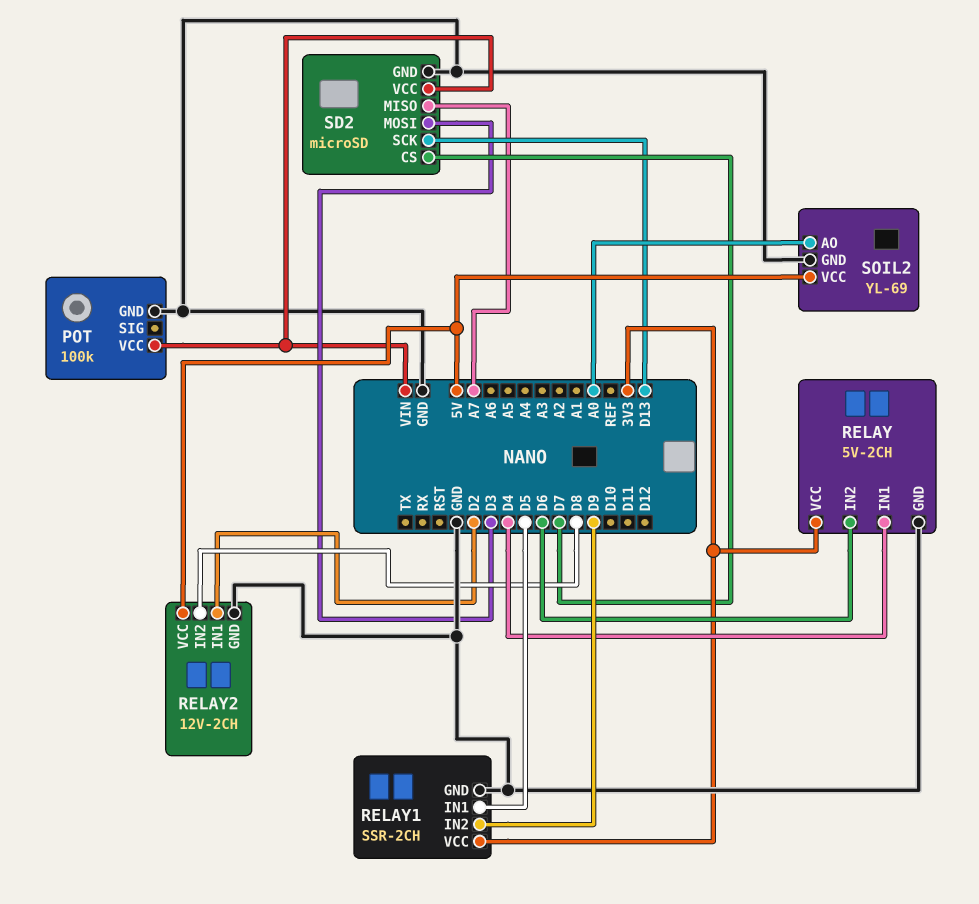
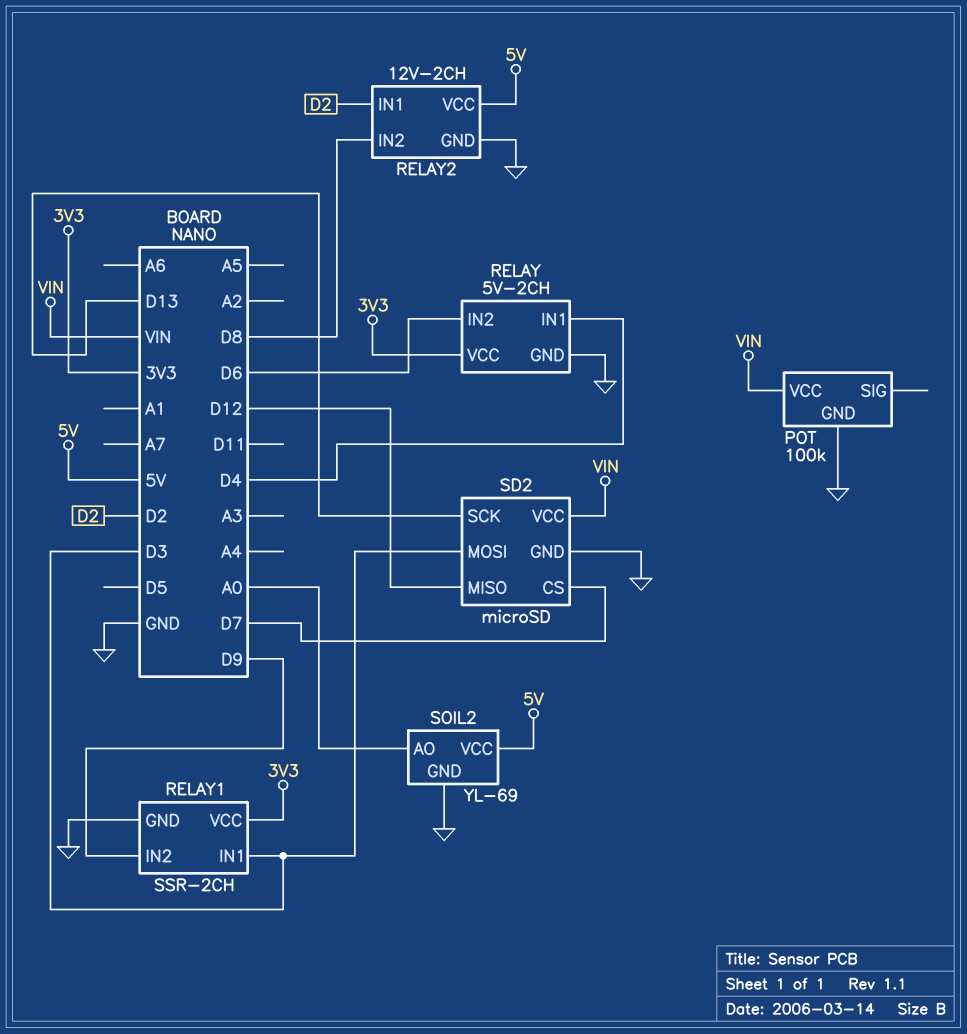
RELAY1 pin IN1: D5 -> D3
SD2 pin MISO: A7 -> D12

